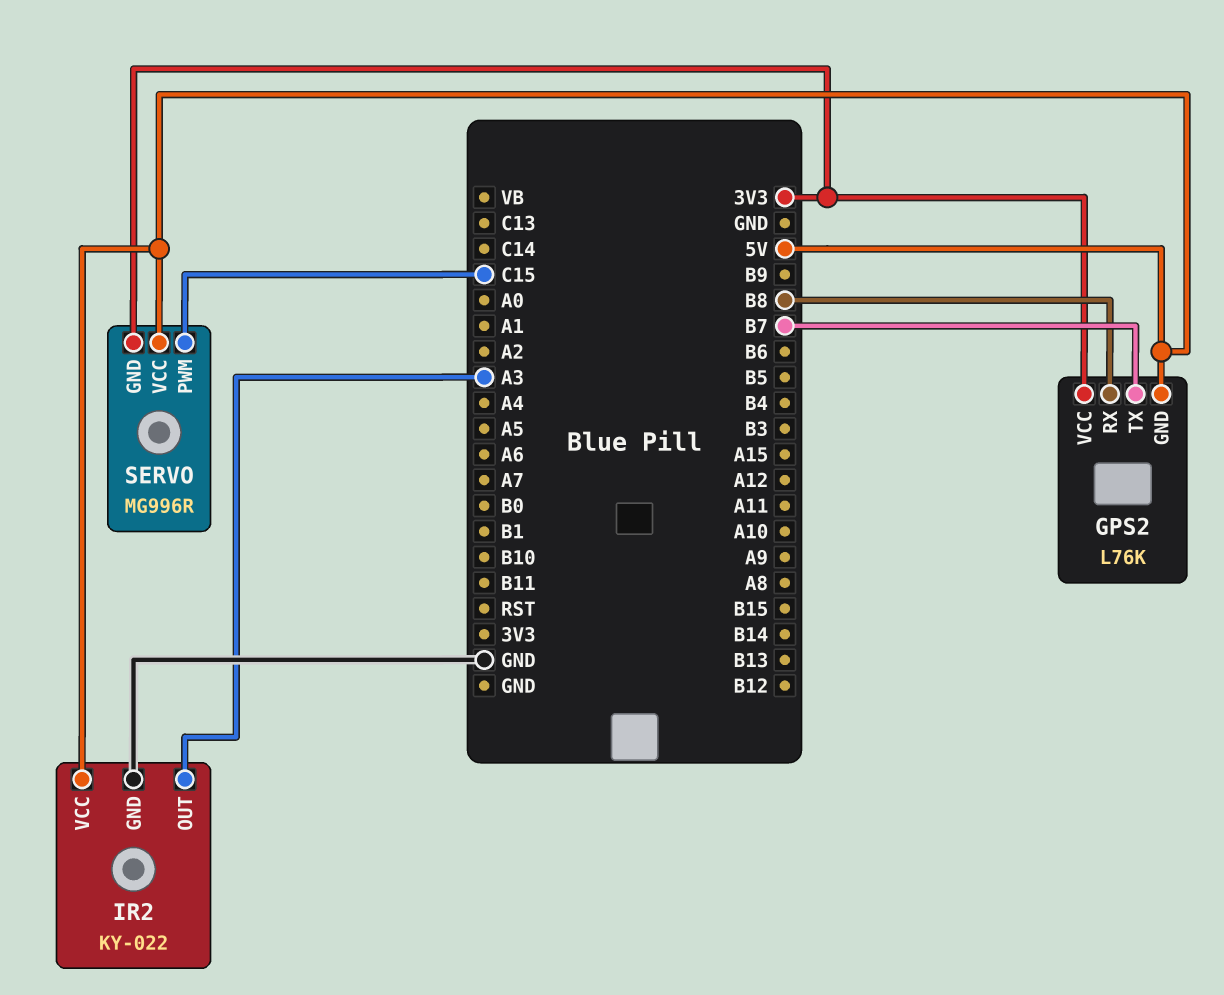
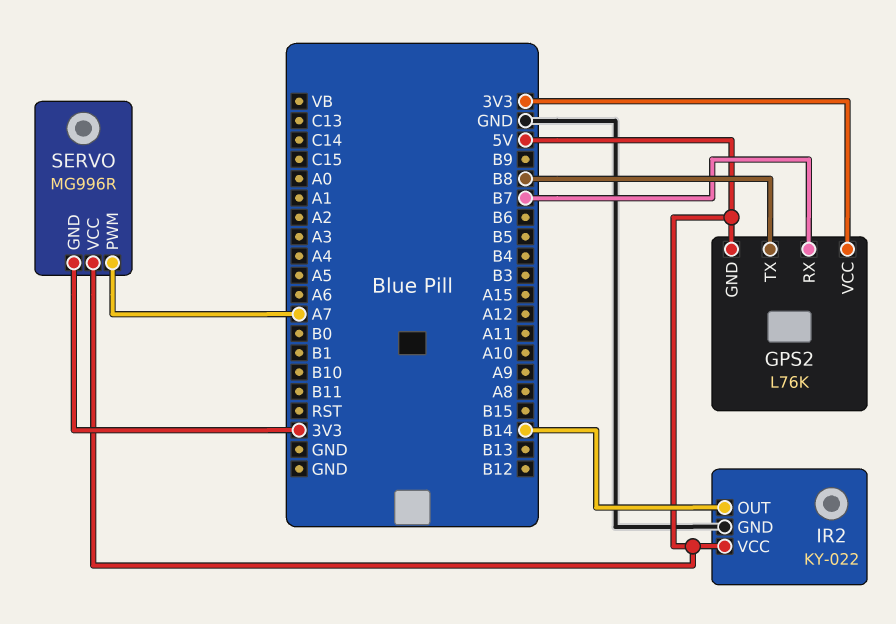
GPS2 pin RX: B8 -> B7
GPS2 pin TX: B7 -> B8
IR2 pin OUT: A3 -> B14
SERVO pin PWM: C15 -> A7

